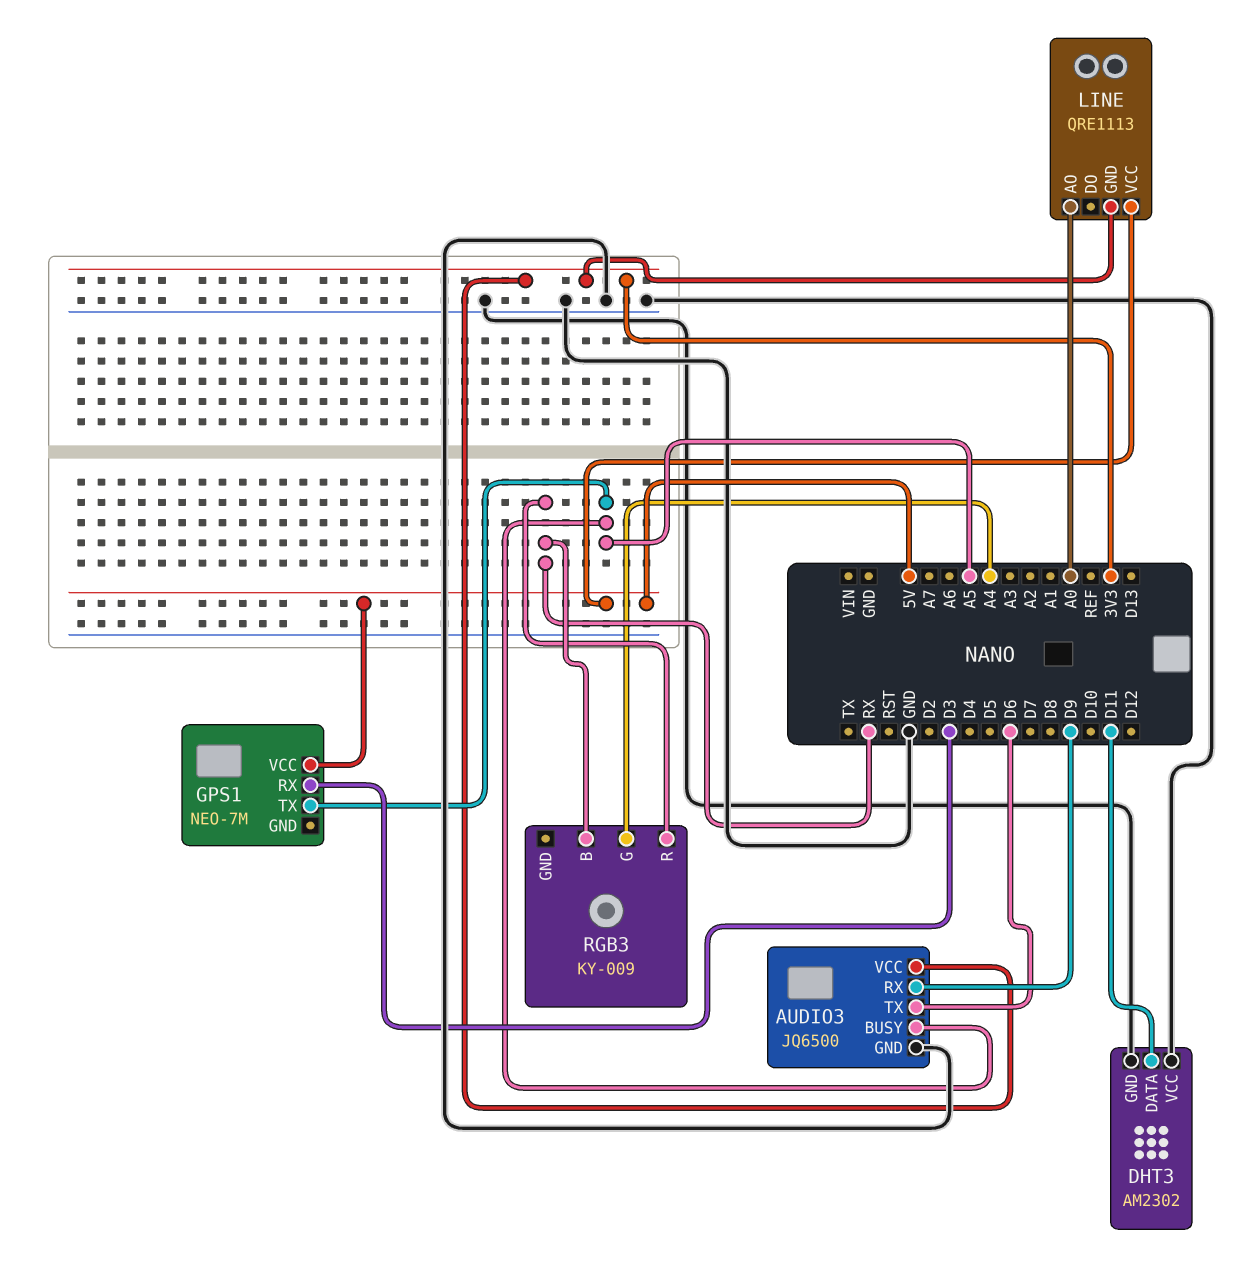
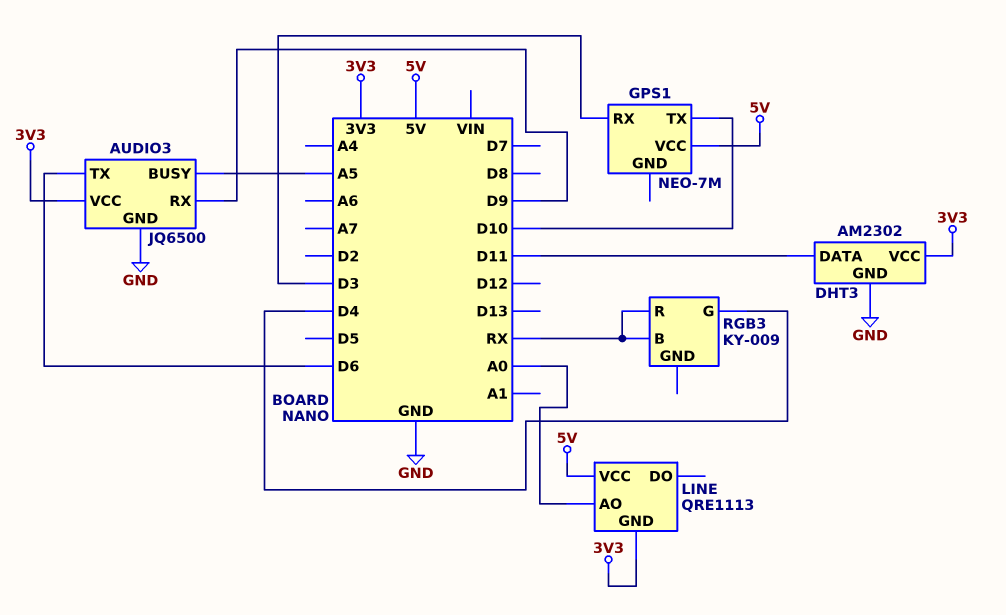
DHT3 pin VCC: GND -> 3V3
GPS1 pin TX: A5 -> D10
RGB3 pin G: A4 -> D4

